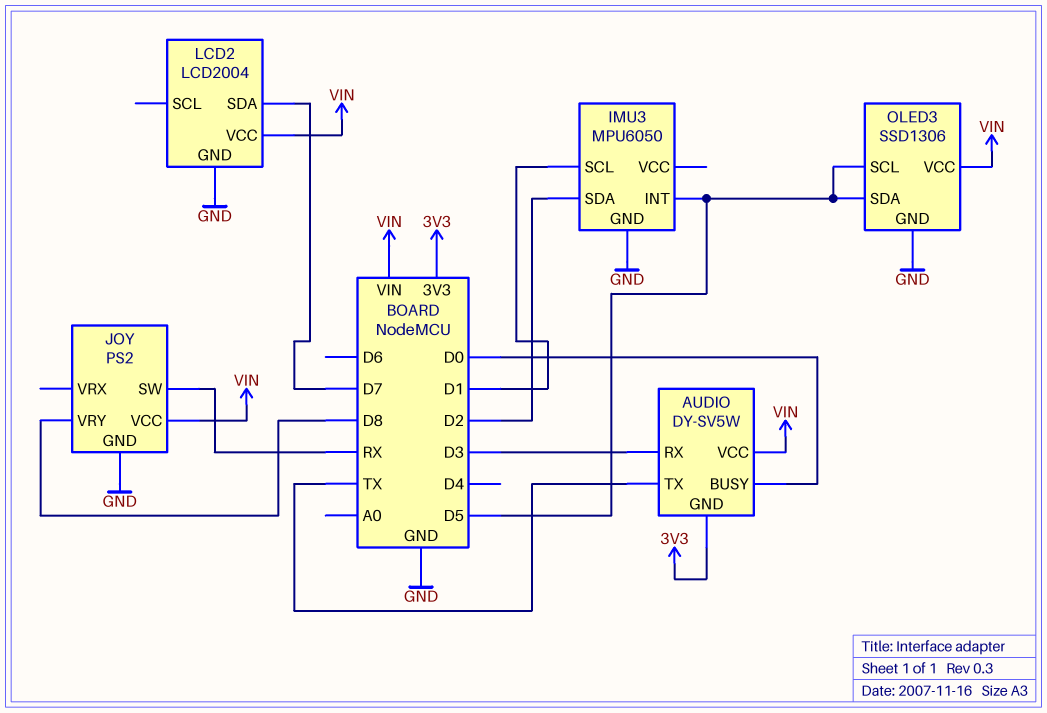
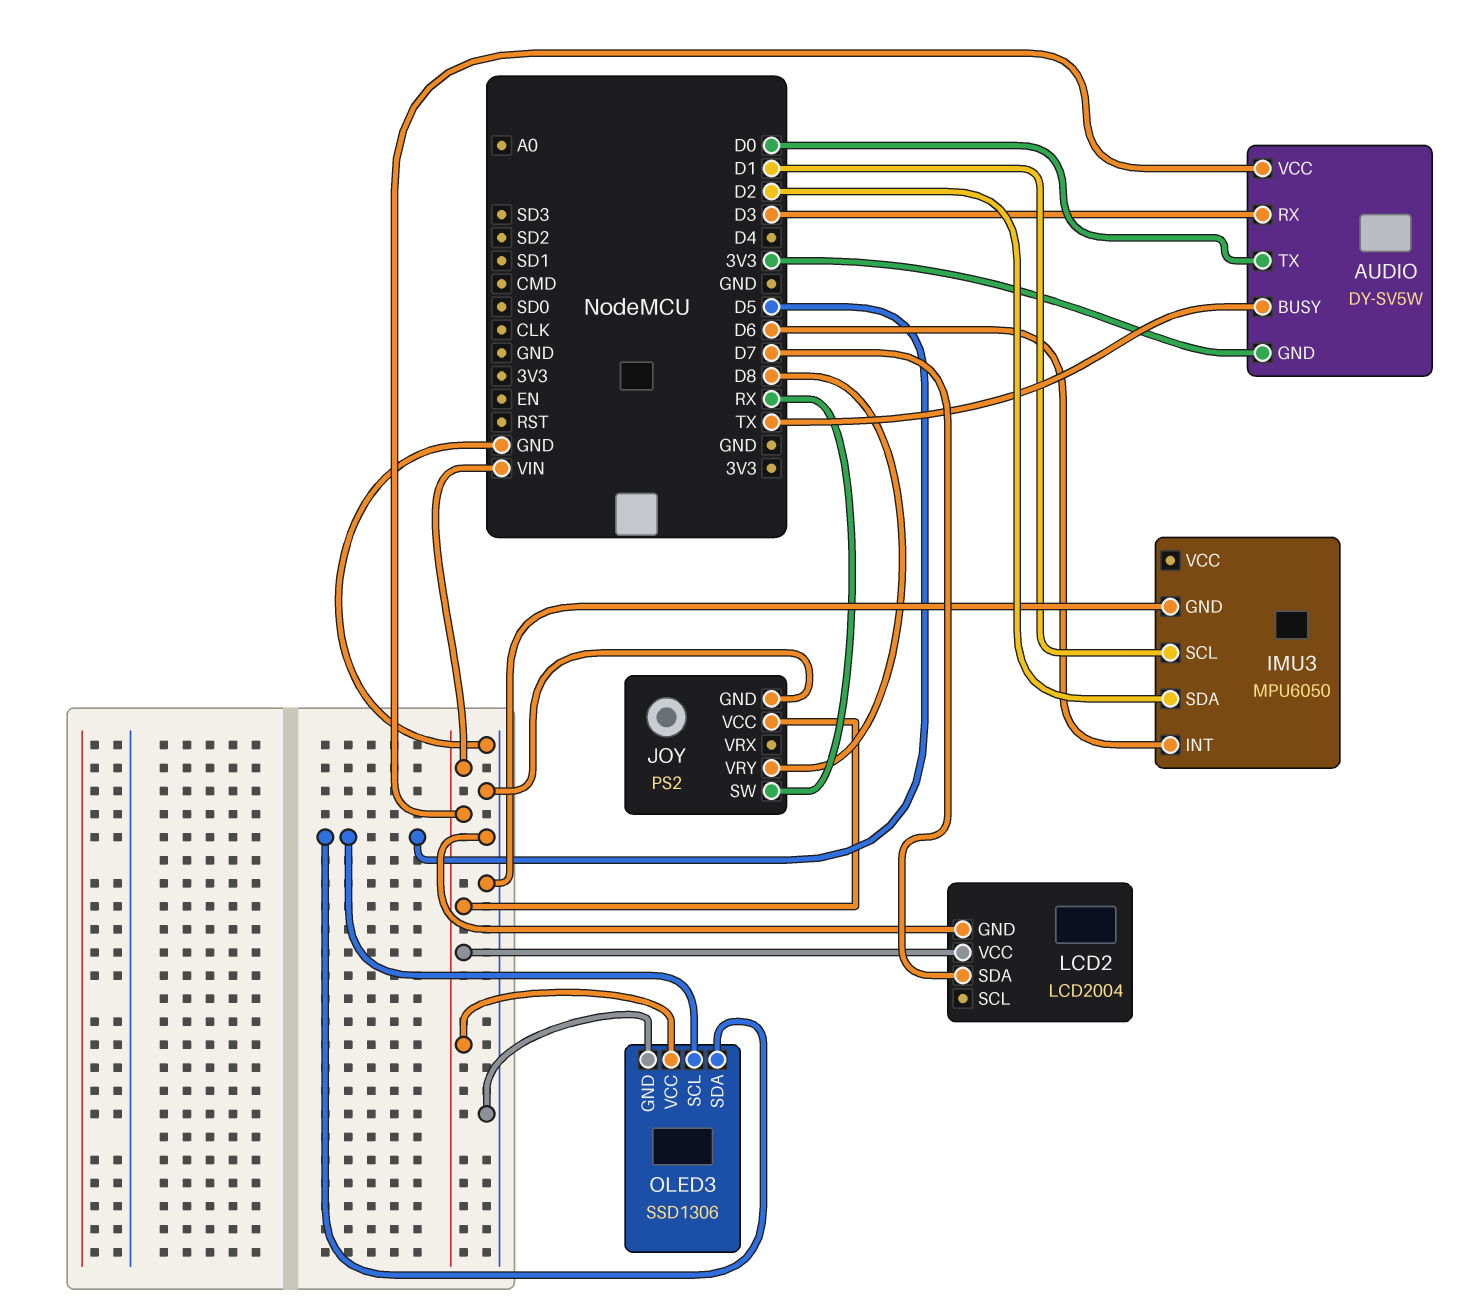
AUDIO pin BUSY: D0 -> TX
AUDIO pin TX: TX -> D0
IMU3 pin INT: D5 -> D6

